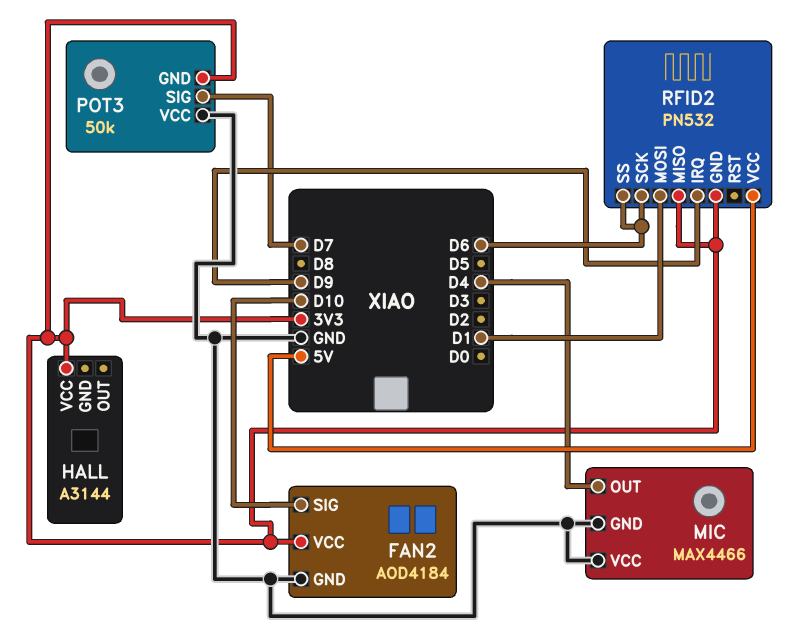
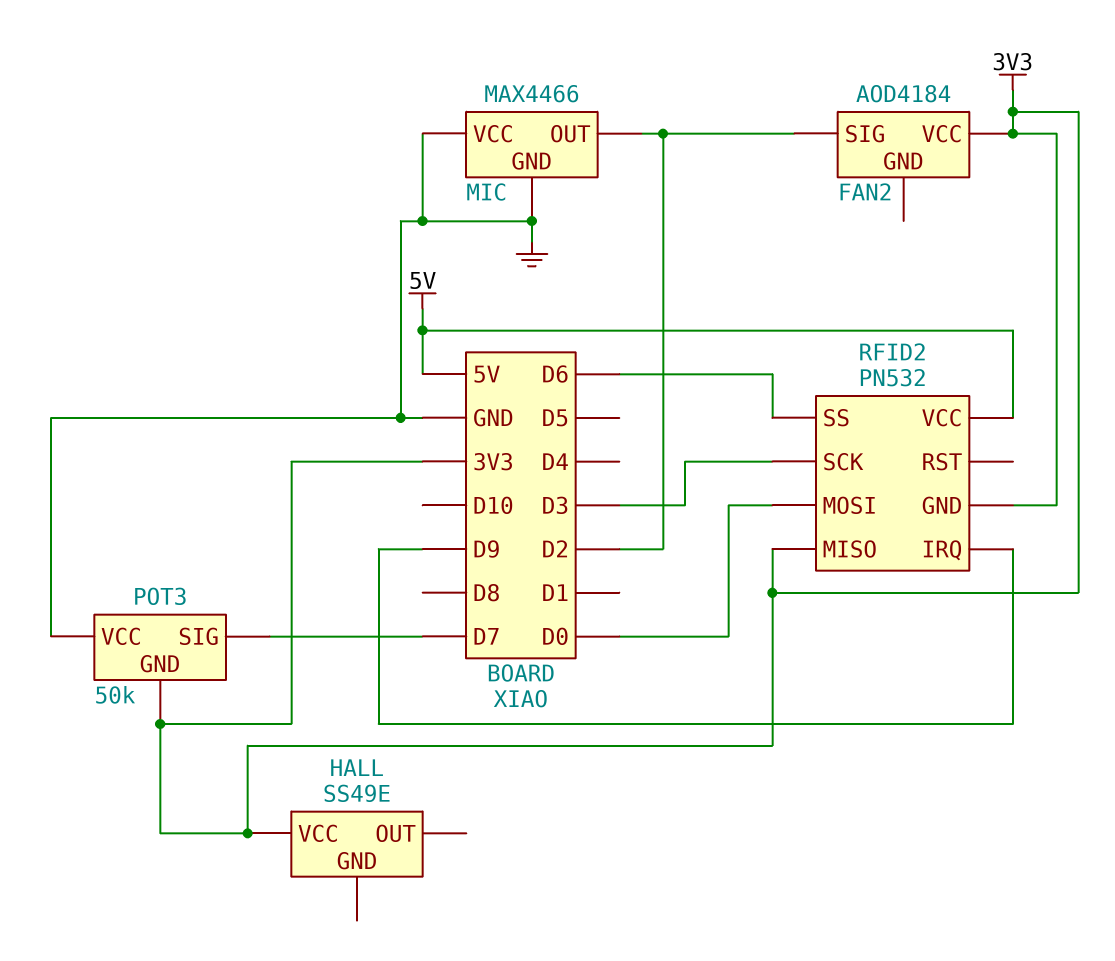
FAN2 pin GND: GND -> none
FAN2 pin SIG: D10 -> D2
HALL: A3144 -> SS49E
MIC pin OUT: D4 -> D2
RFID2 pin MOSI: D1 -> D0
RFID2 pin SCK: D6 -> D3

